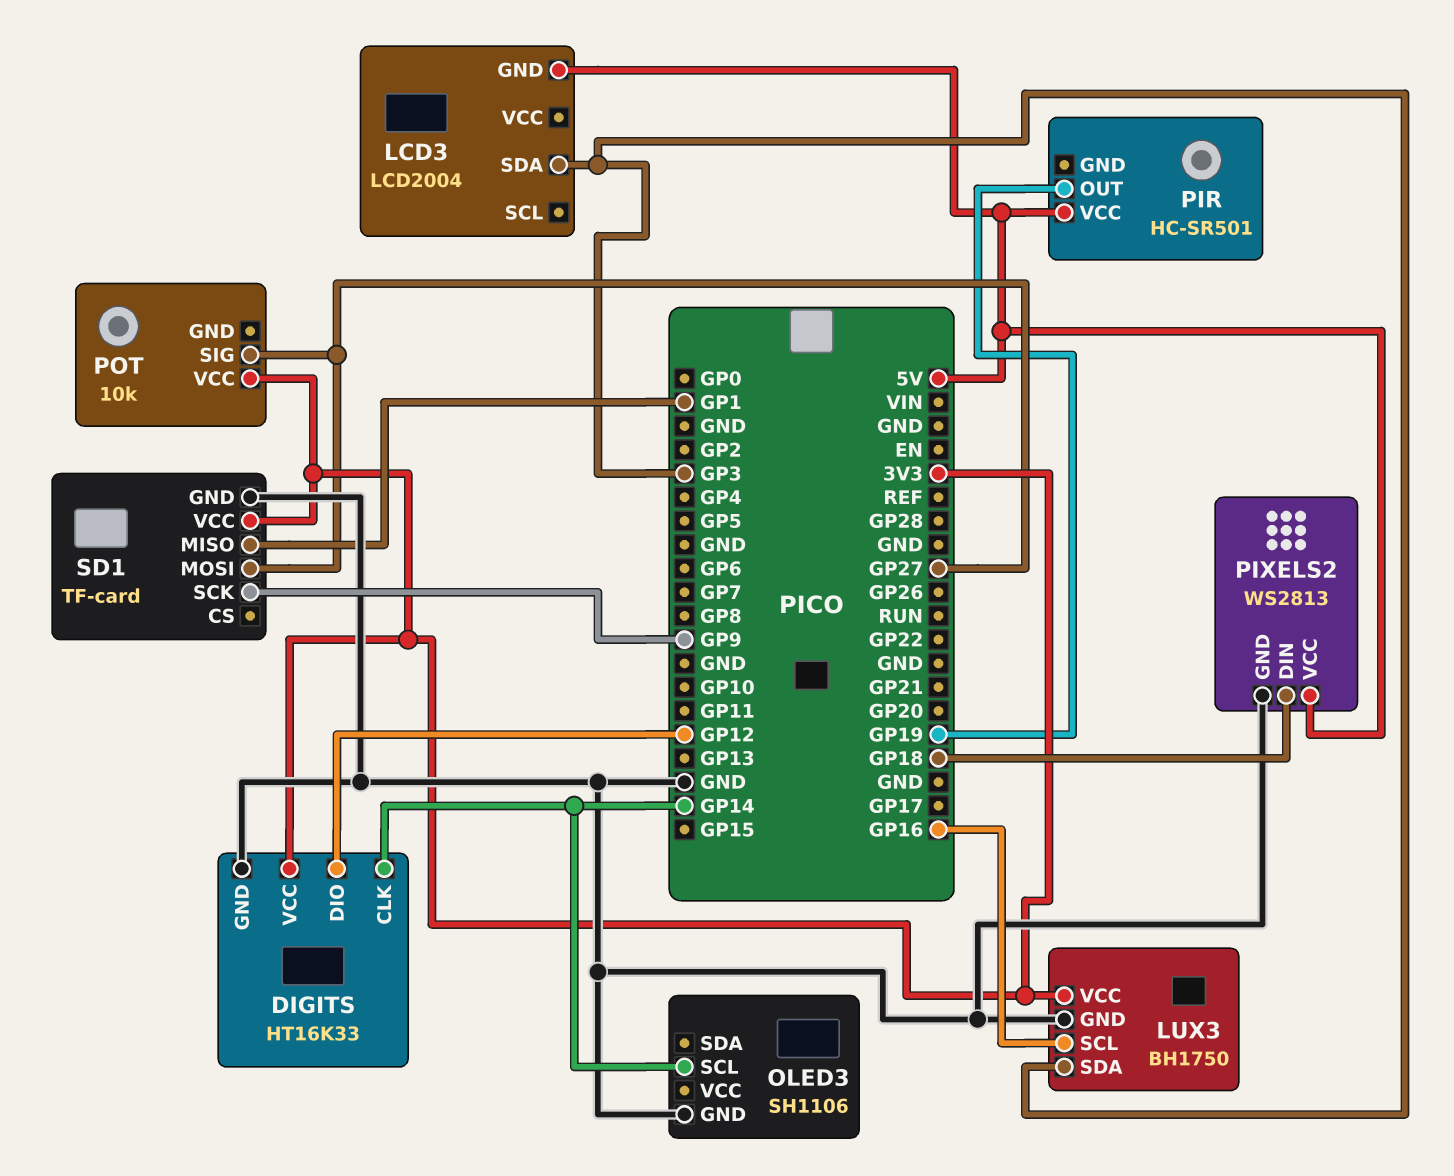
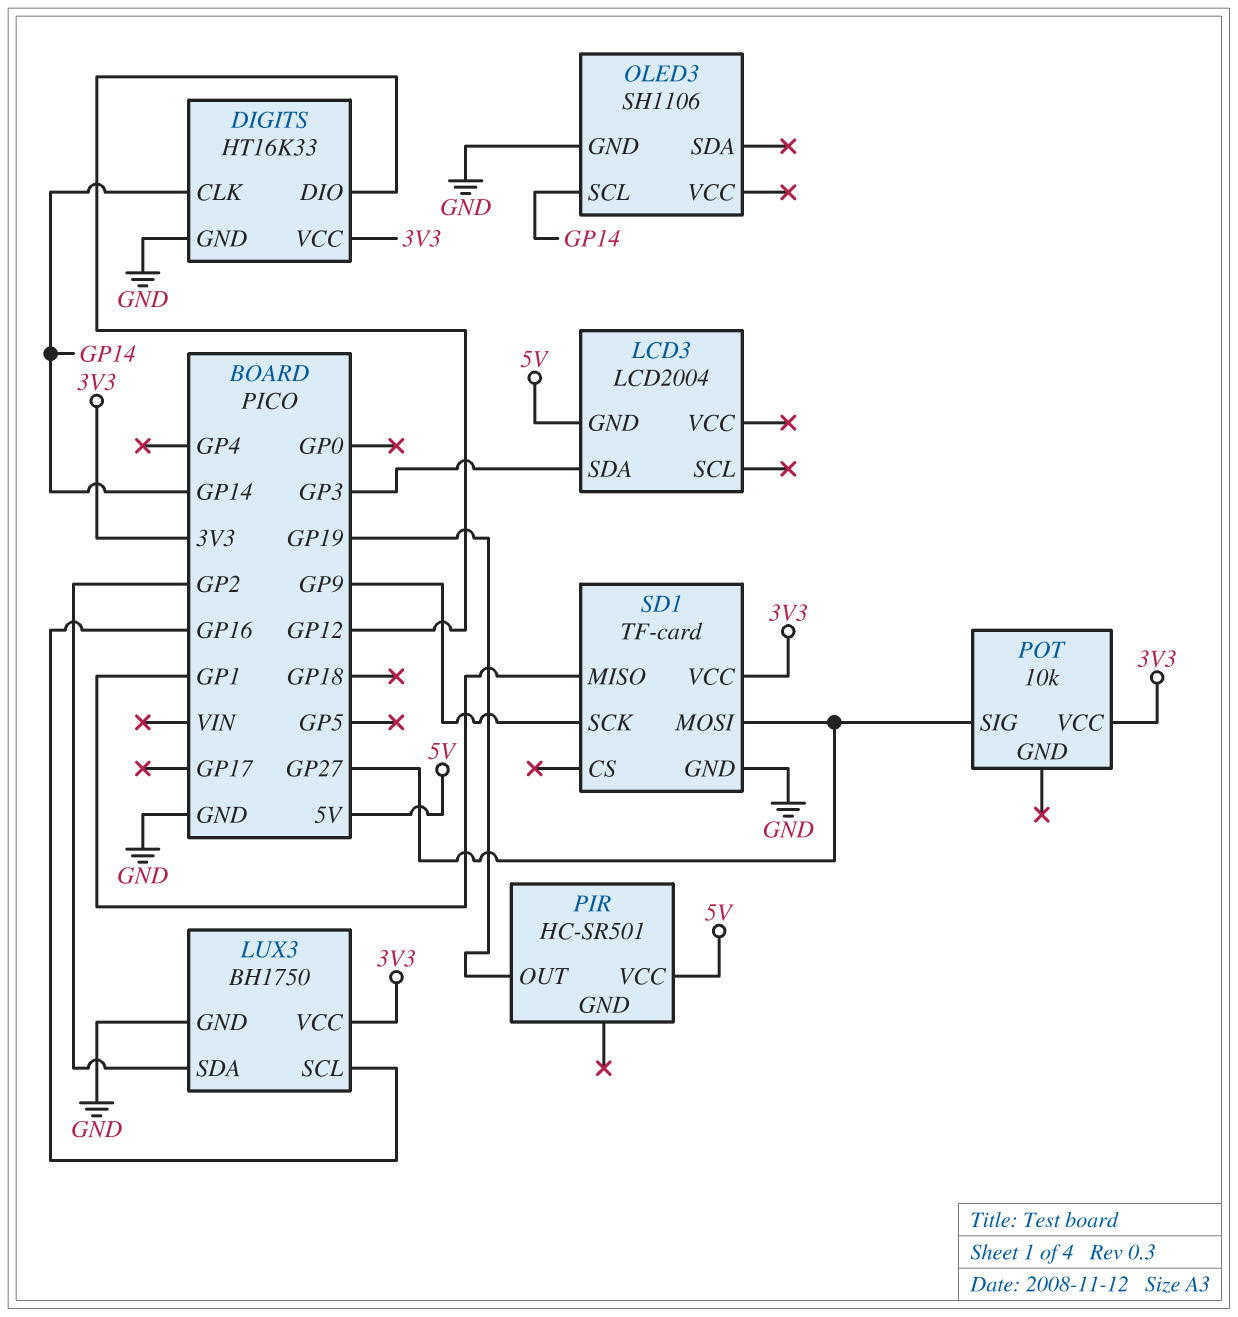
LUX3 pin SDA: GP3 -> GP2
PIXELS2: WS2813 -> none
PIXELS2 pin DIN: GP18 -> none
PIXELS2 pin GND: GND -> none
PIXELS2 pin VCC: 5V -> none

